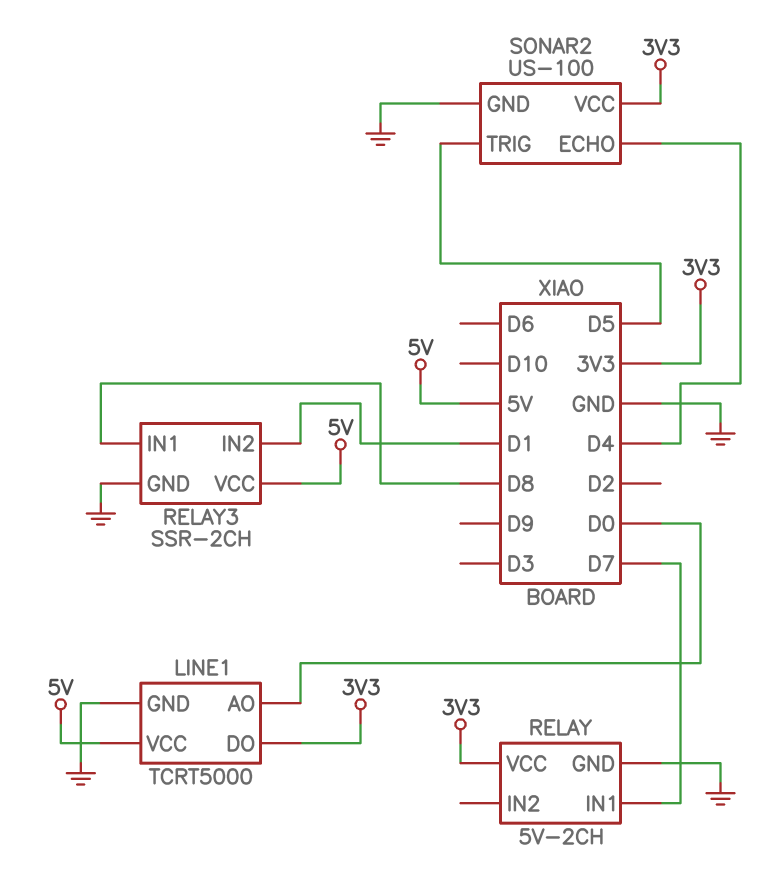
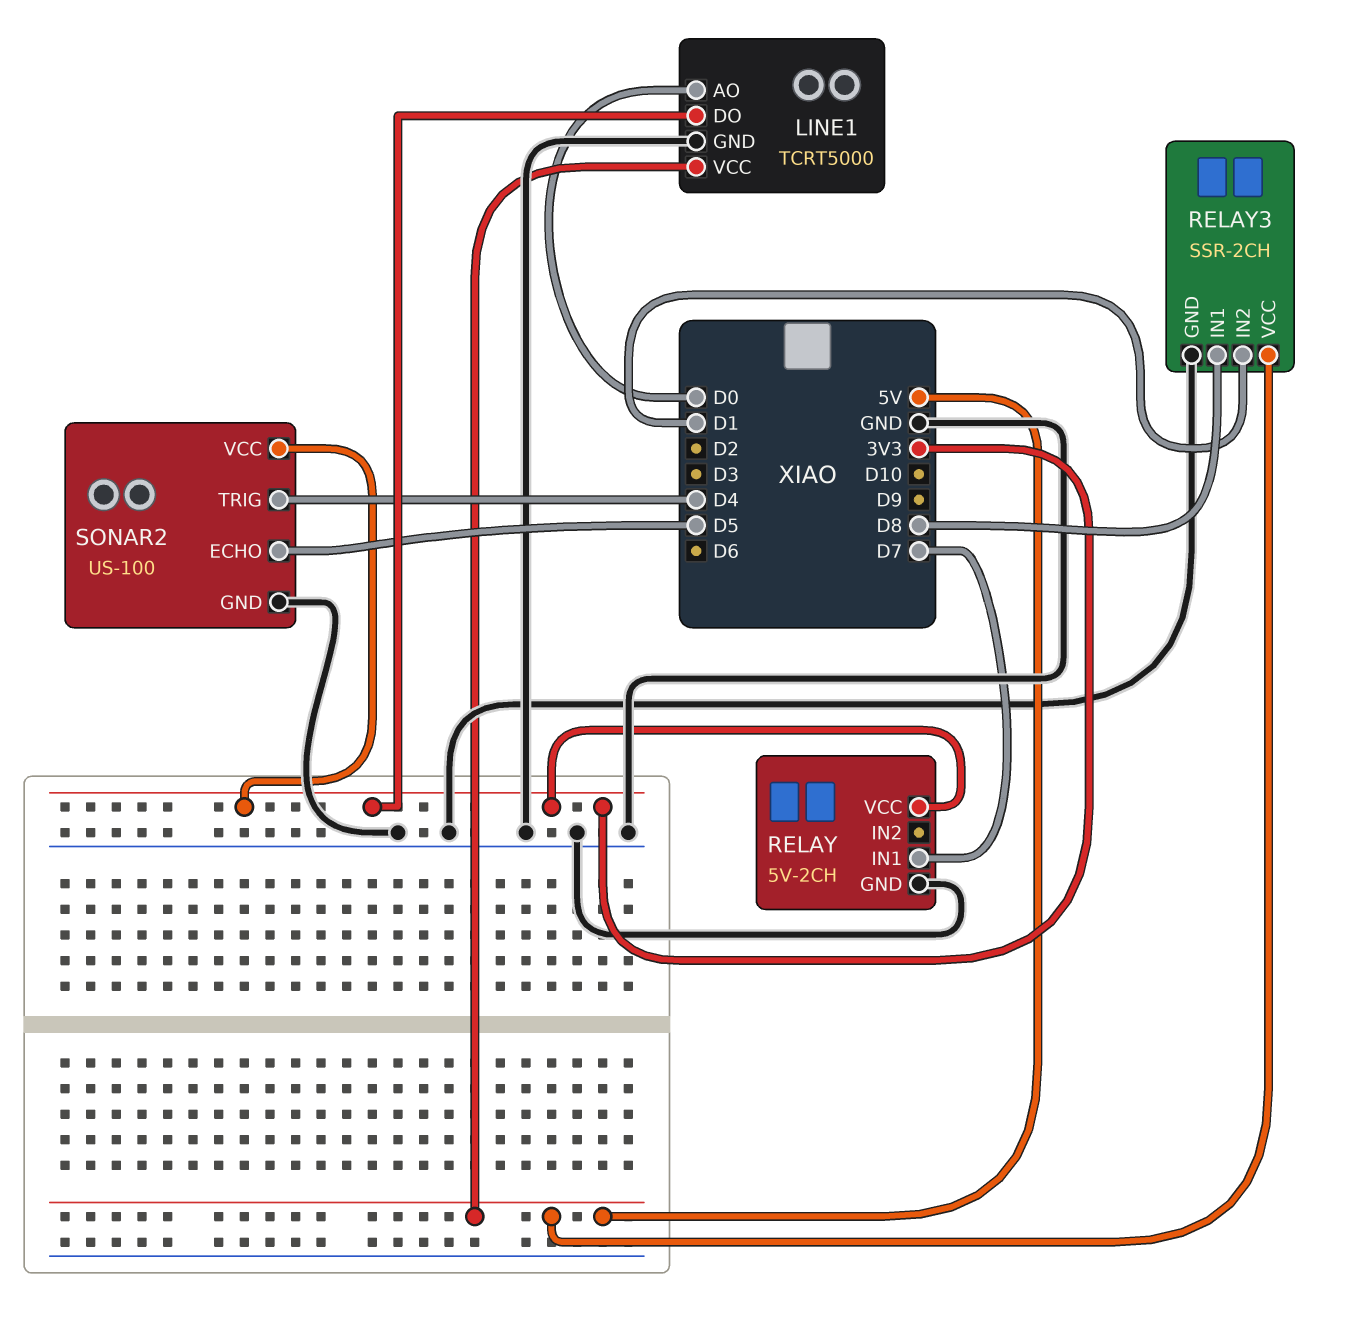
SONAR2 pin ECHO: D4 -> D5
SONAR2 pin TRIG: D5 -> D4

